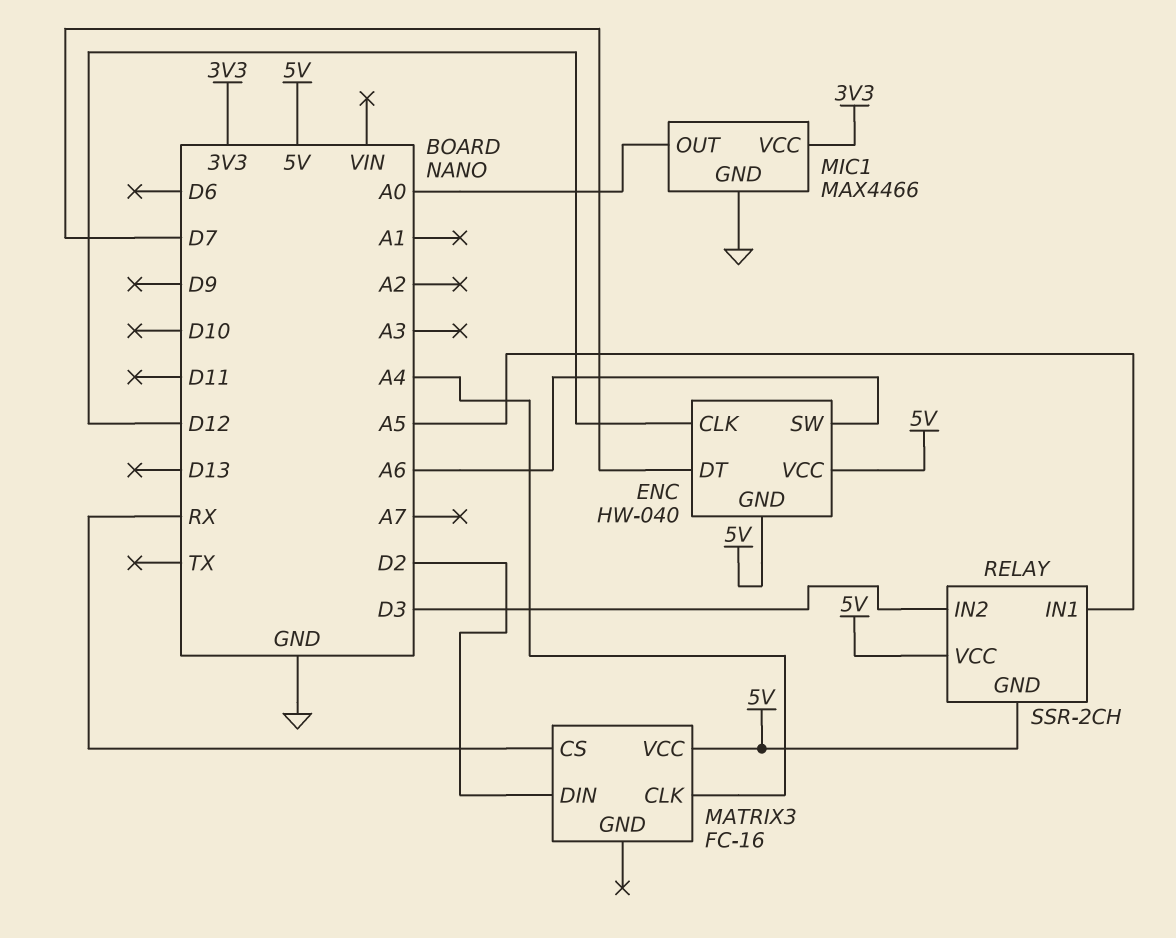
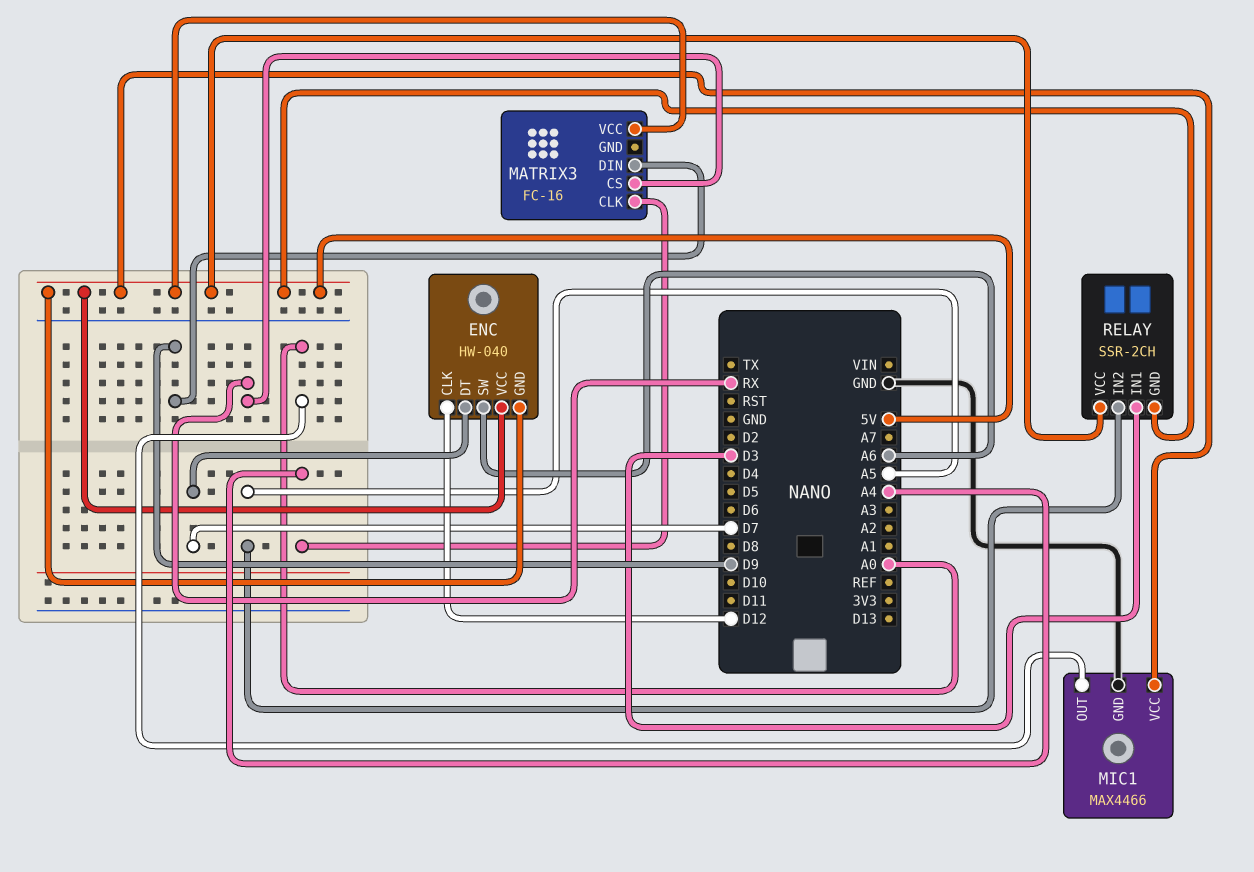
MATRIX3 pin DIN: D2 -> D9
MIC1 pin VCC: 3V3 -> 5V
RELAY pin IN1: A5 -> D3
RELAY pin IN2: D3 -> A5

